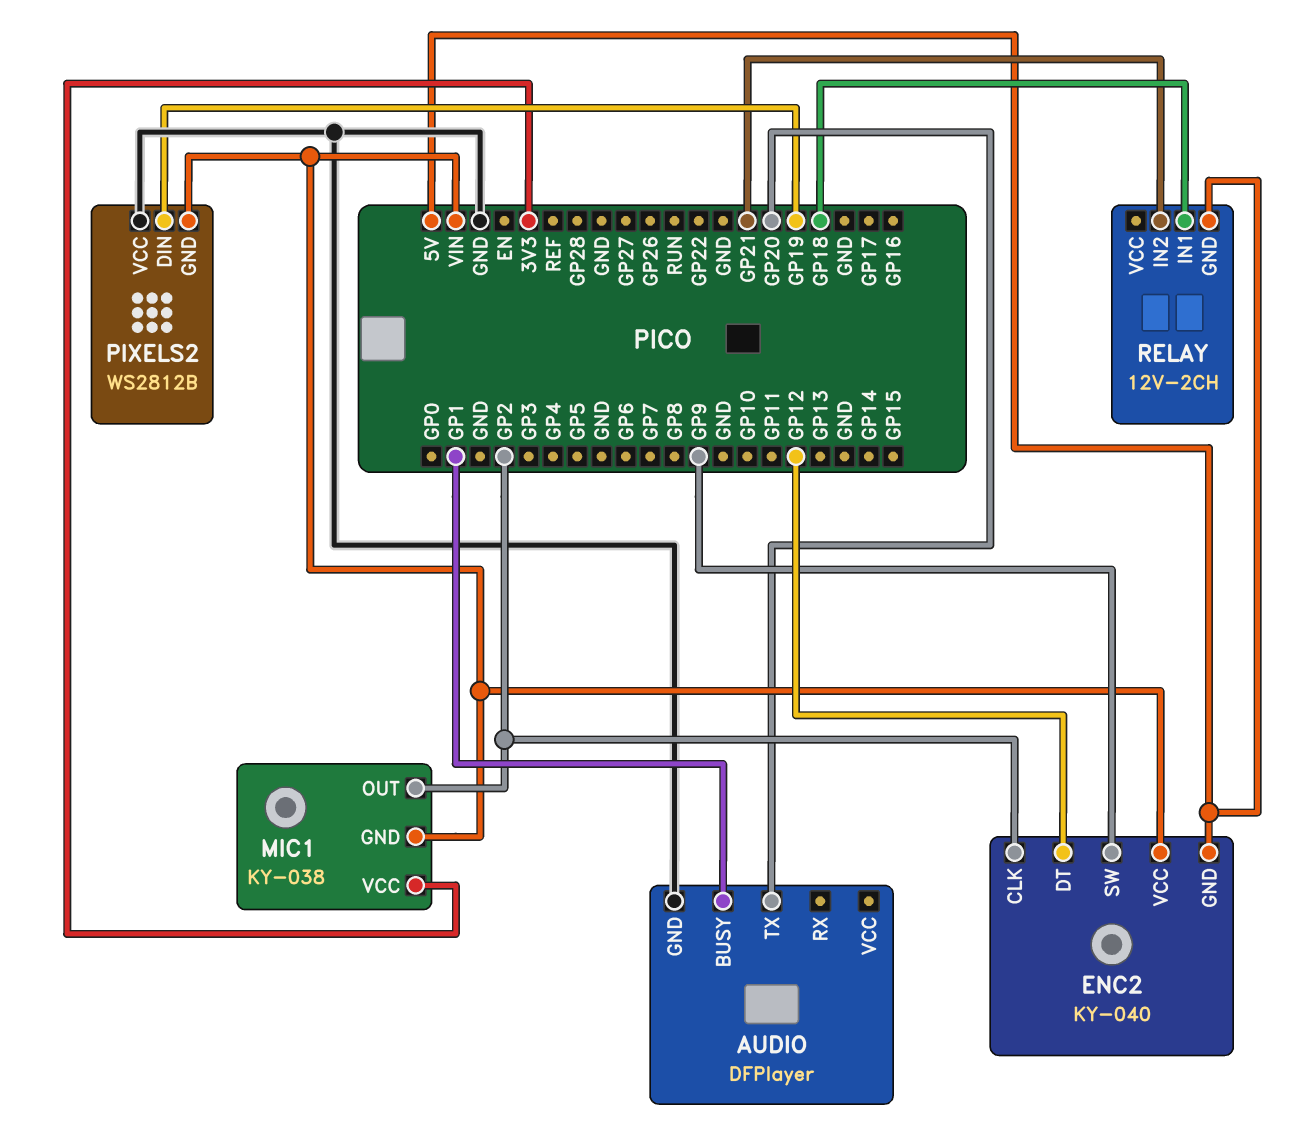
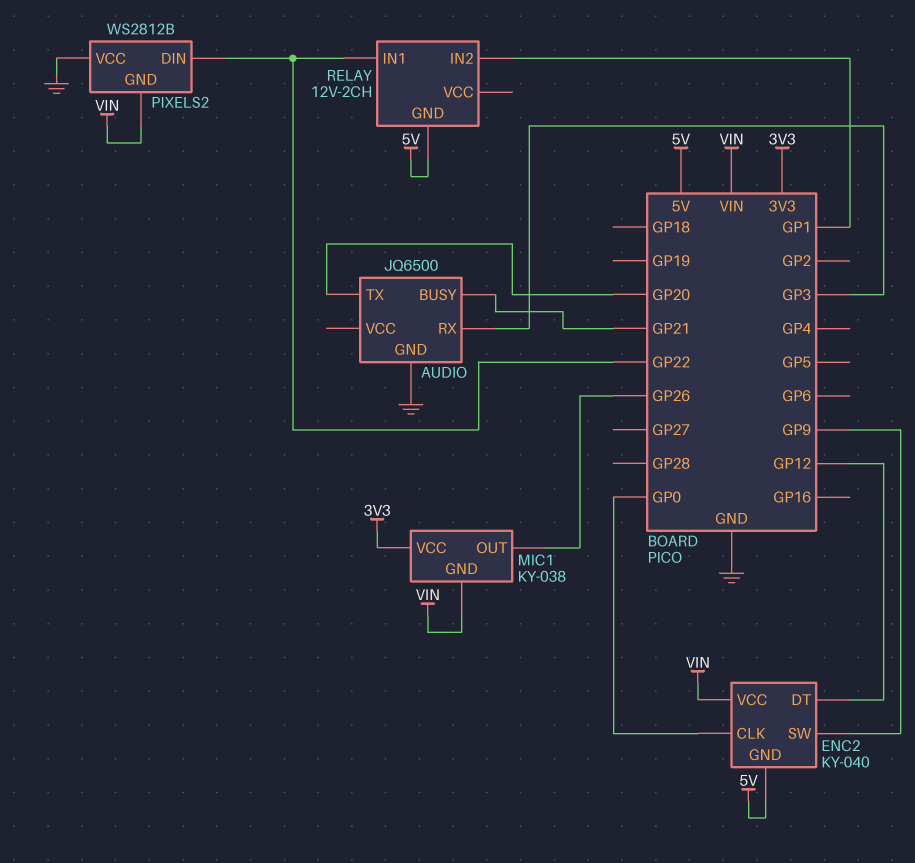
AUDIO: DFPlayer -> JQ6500
AUDIO pin BUSY: GP1 -> GP21
AUDIO pin RX: none -> GP3
ENC2 pin CLK: GP2 -> GP0
MIC1 pin OUT: GP2 -> GP26
PIXELS2 pin DIN: GP19 -> GP22
RELAY pin IN1: GP18 -> GP22
RELAY pin IN2: GP21 -> GP1

